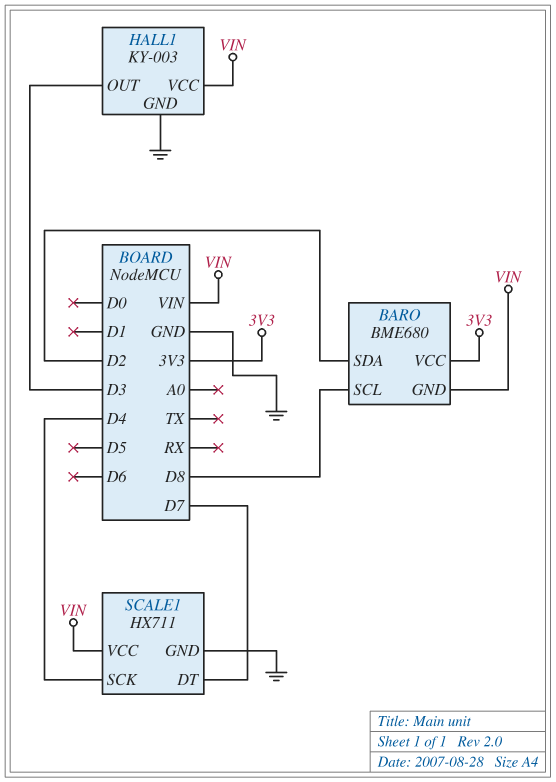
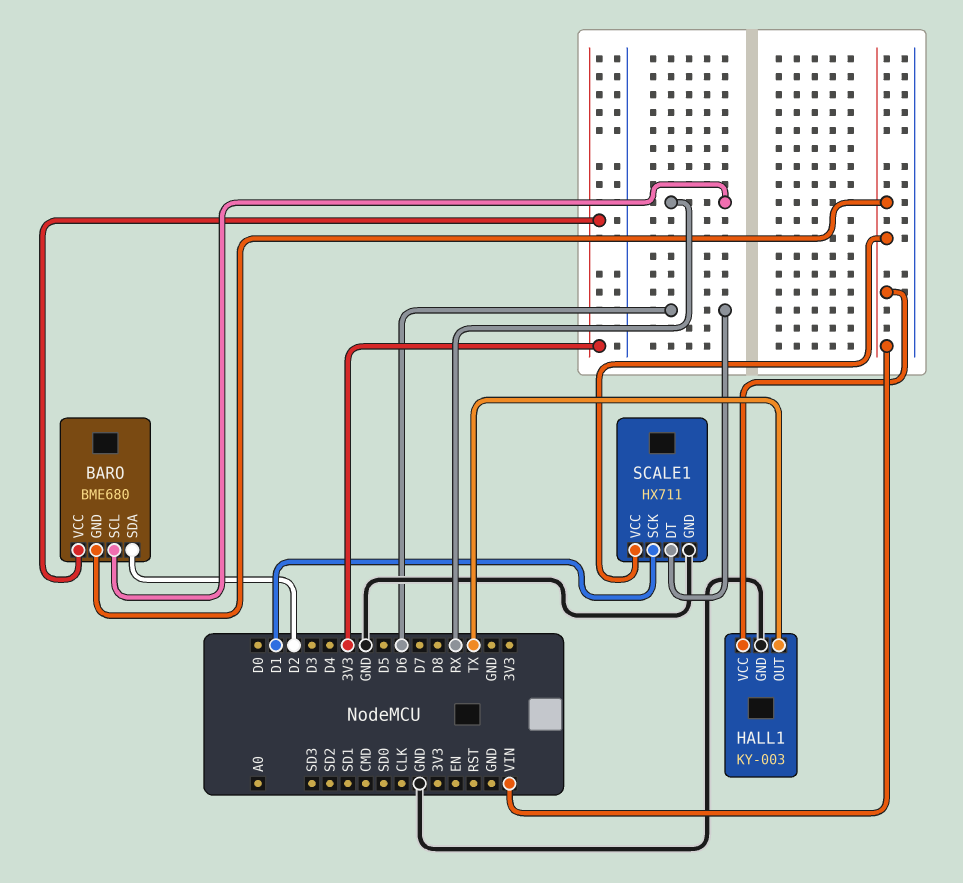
BARO pin SCL: D8 -> RX
HALL1 pin OUT: D3 -> TX
SCALE1 pin DT: D7 -> D6
SCALE1 pin SCK: D4 -> D1

